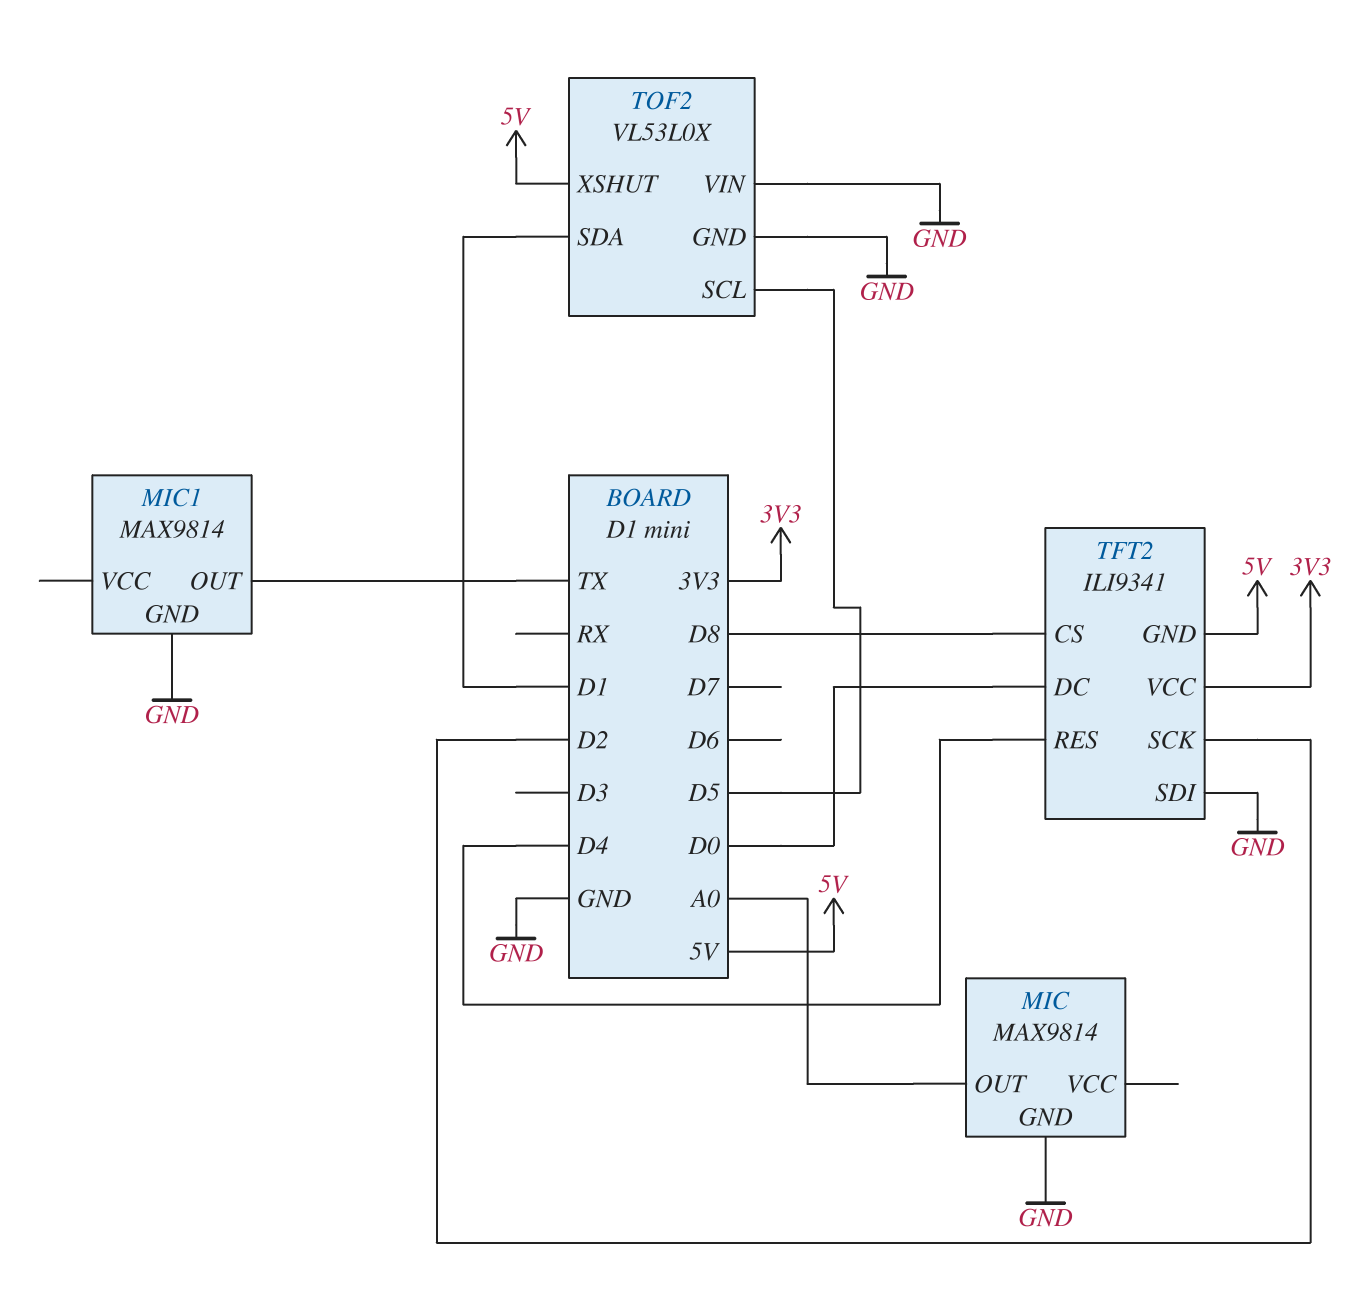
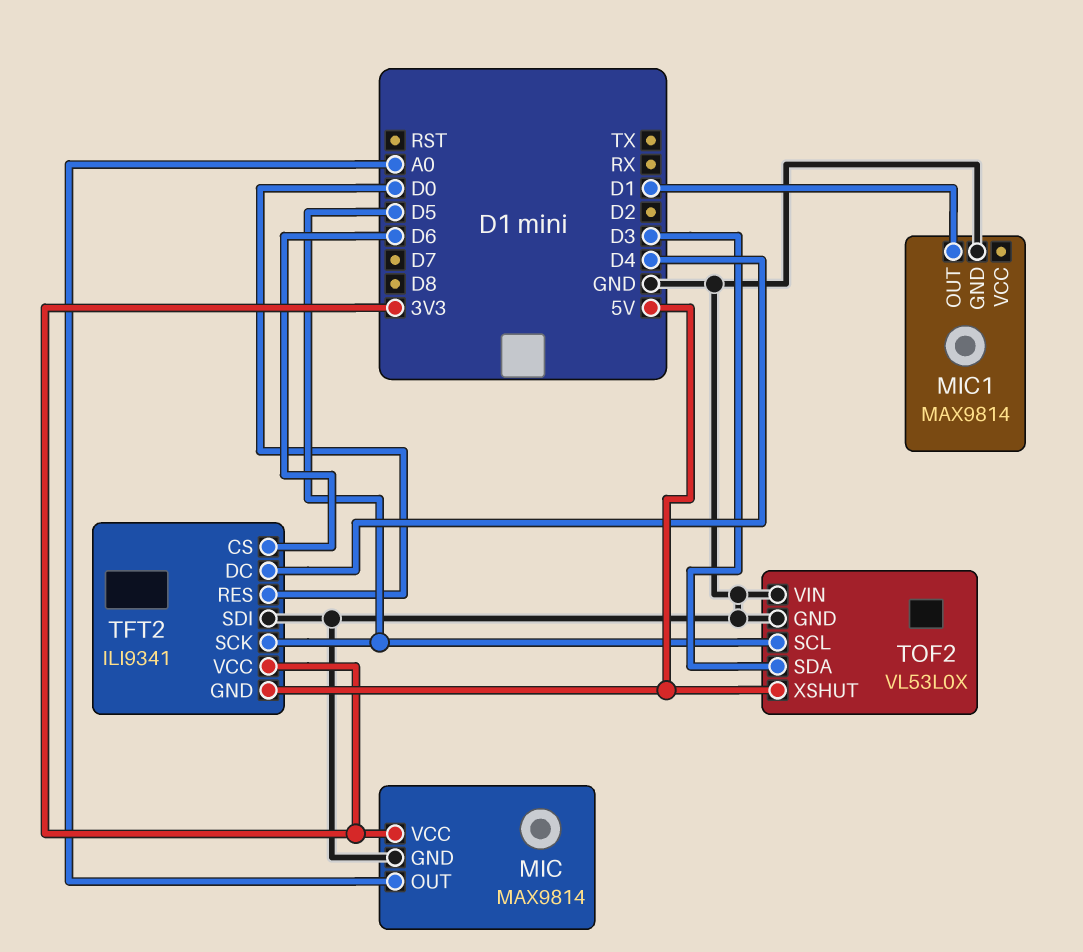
MIC pin VCC: none -> 3V3
MIC1 pin OUT: TX -> D1
TFT2 pin CS: D8 -> D6
TFT2 pin DC: D0 -> D4
TFT2 pin RES: D4 -> D0
TFT2 pin SCK: D2 -> D5
TOF2 pin SDA: D1 -> D3

